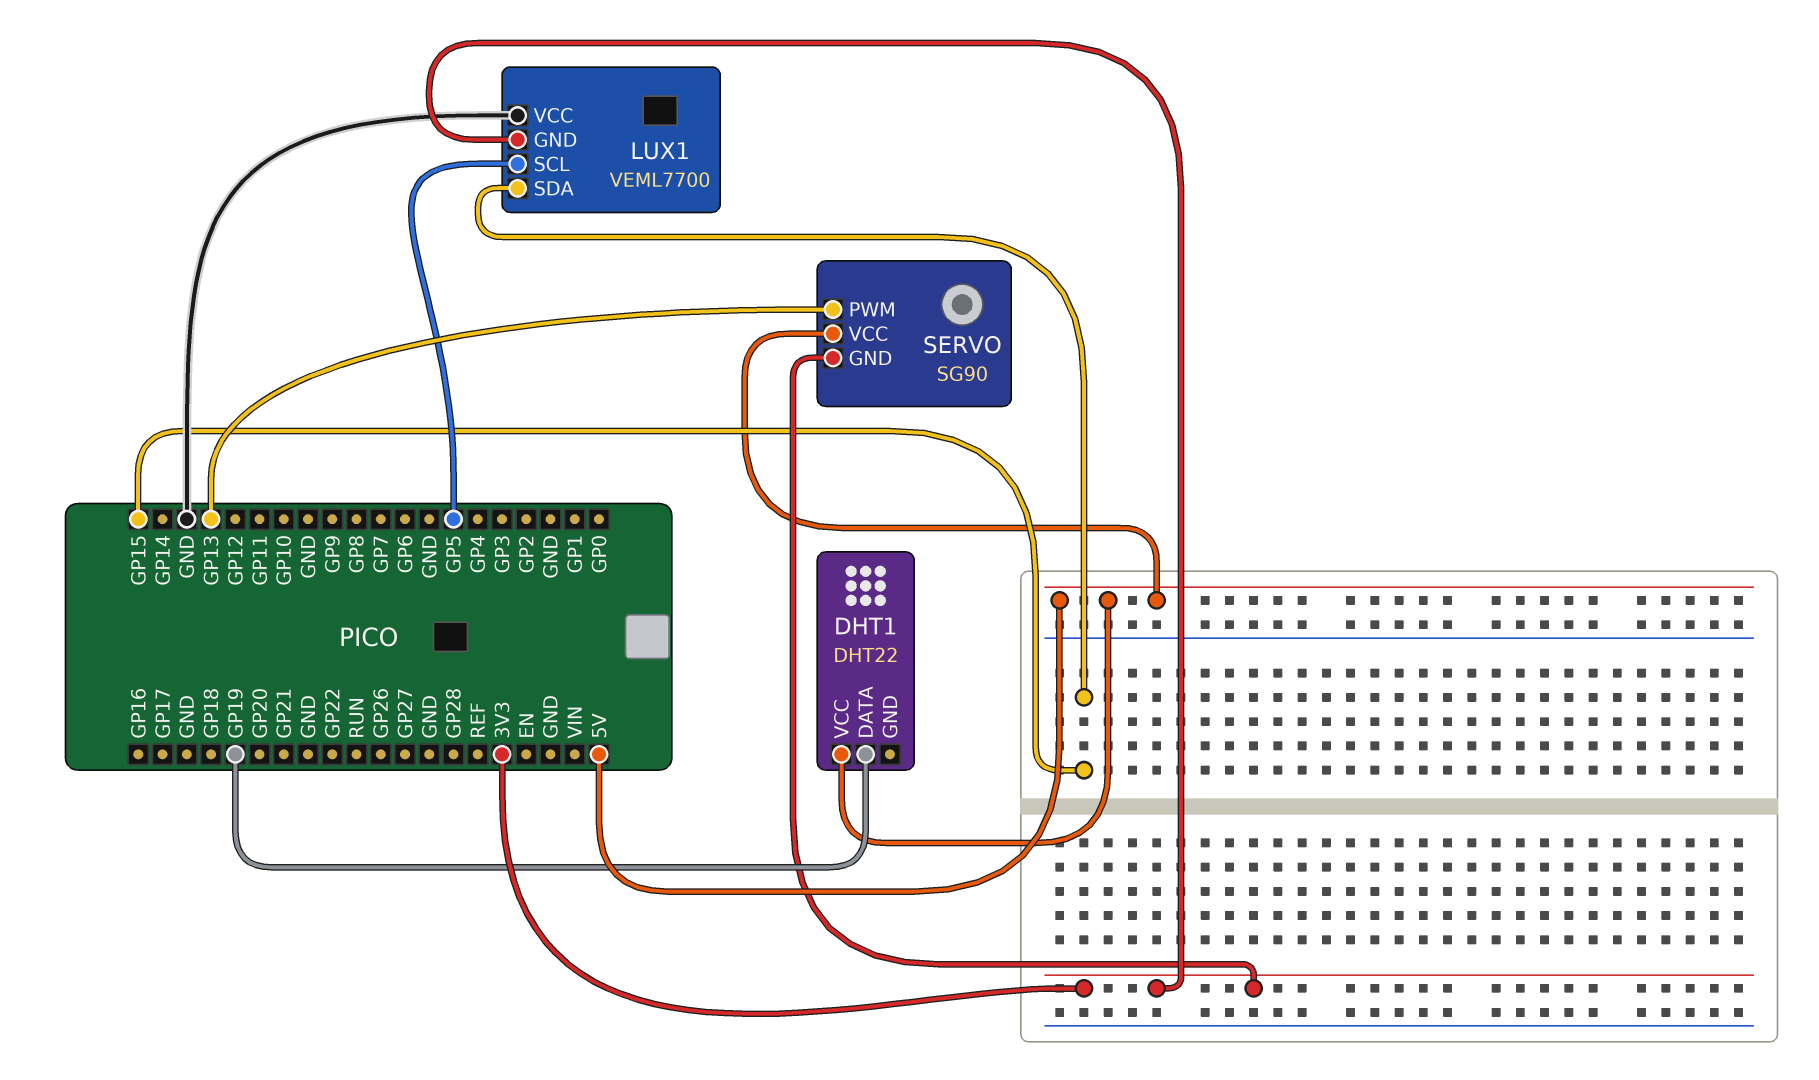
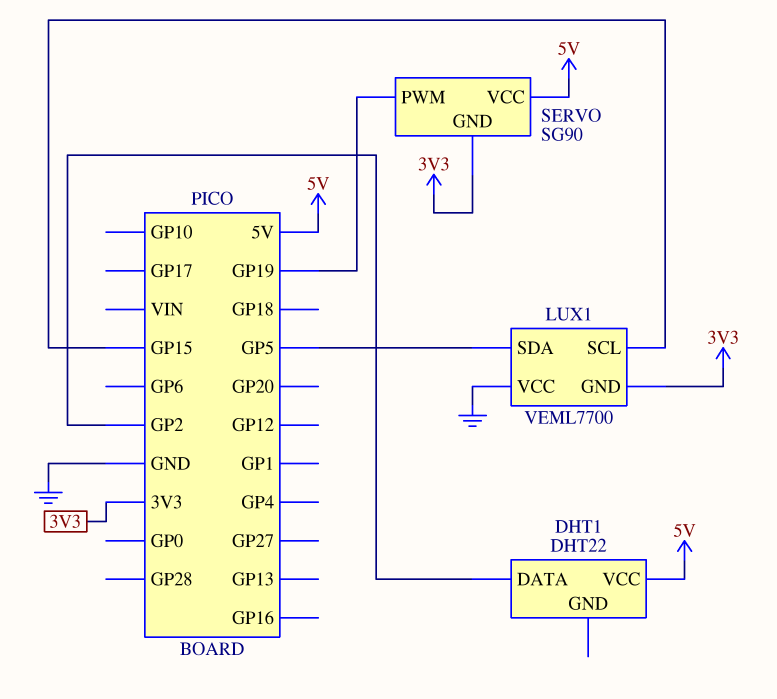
DHT1 pin DATA: GP19 -> GP2
LUX1 pin SCL: GP5 -> GP15
LUX1 pin SDA: GP15 -> GP5
SERVO pin PWM: GP13 -> GP19

